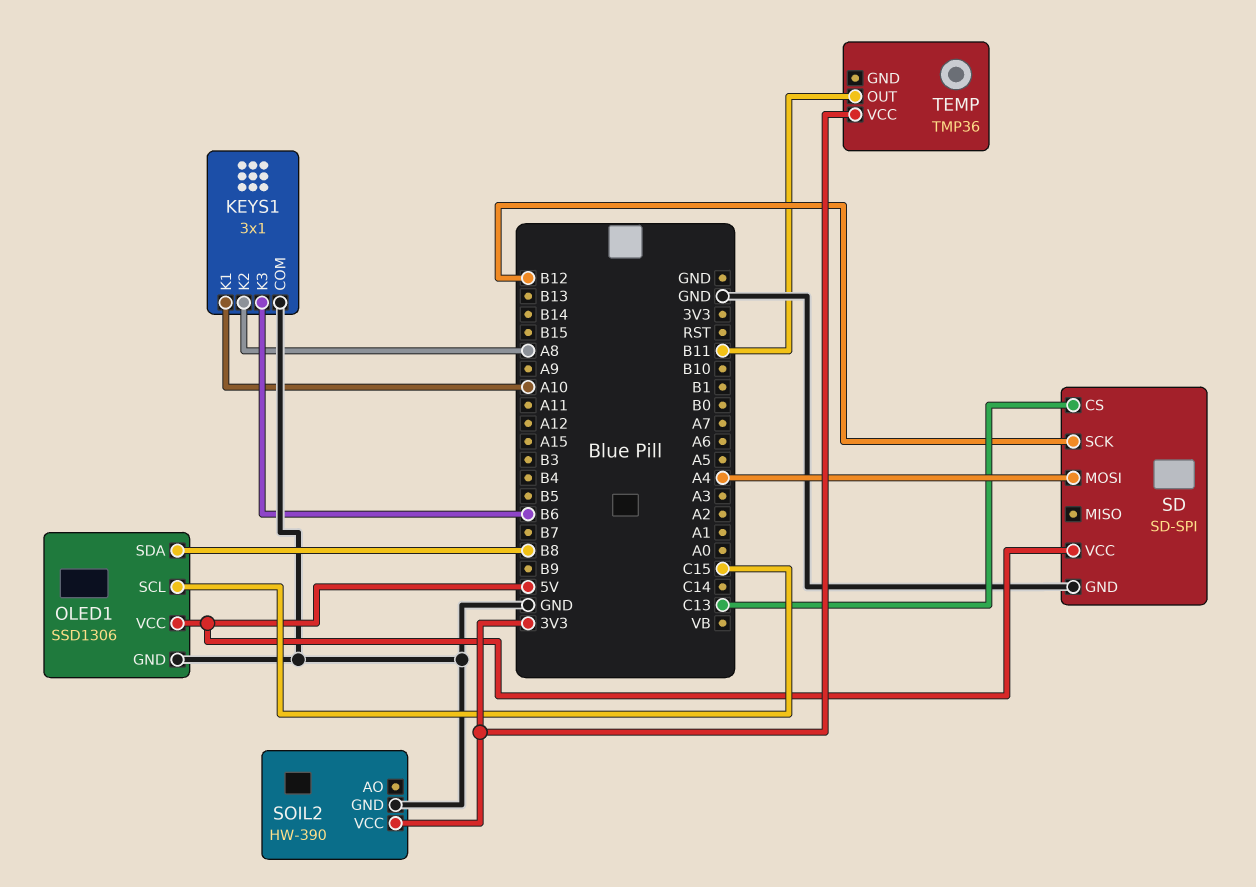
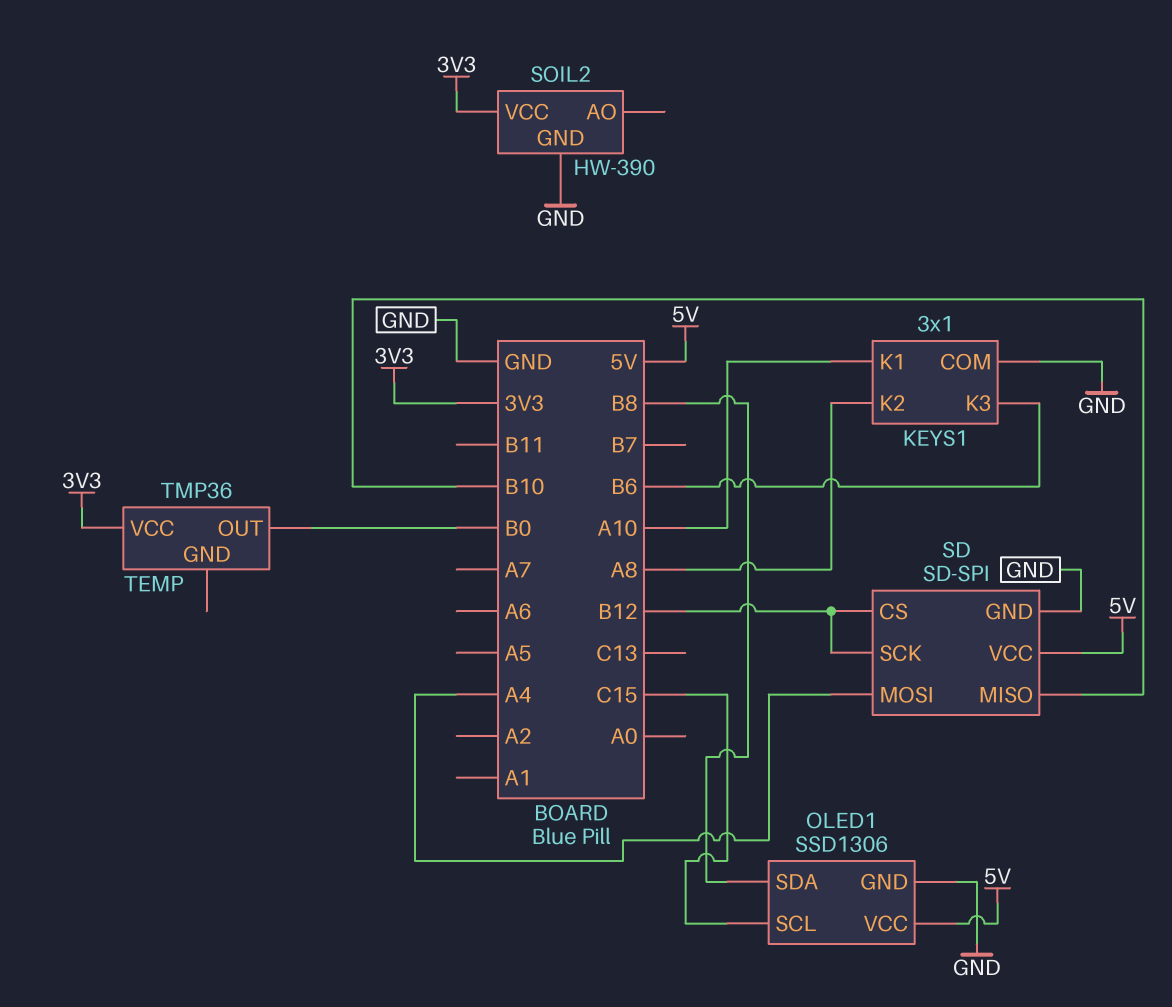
SD pin CS: C13 -> B12
SD pin MISO: none -> B10
TEMP pin OUT: B11 -> B0

